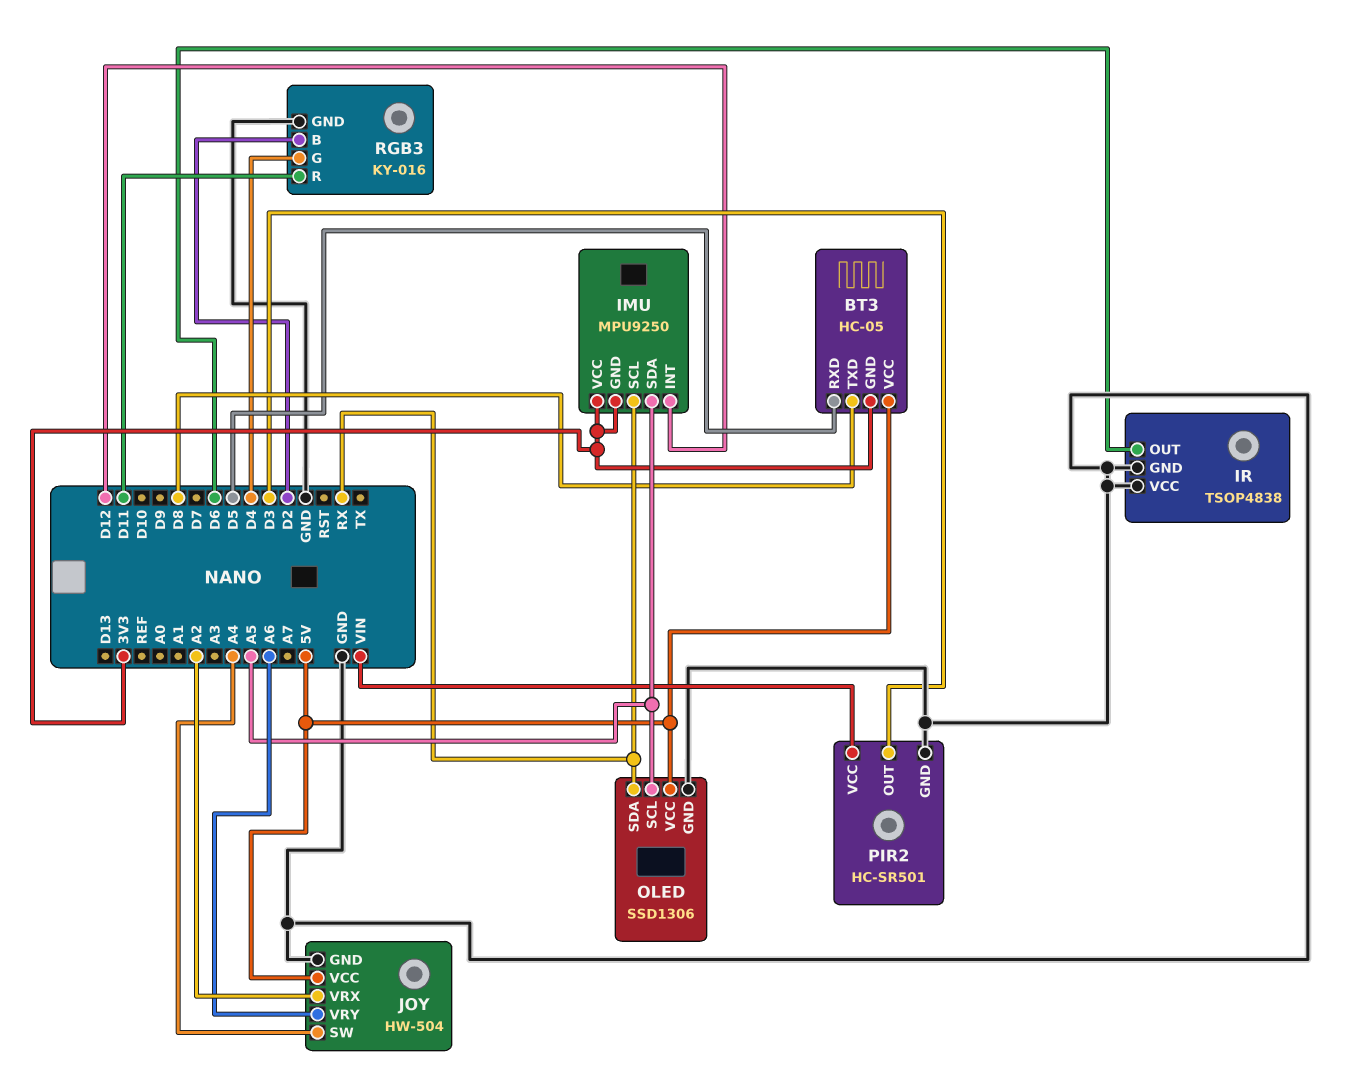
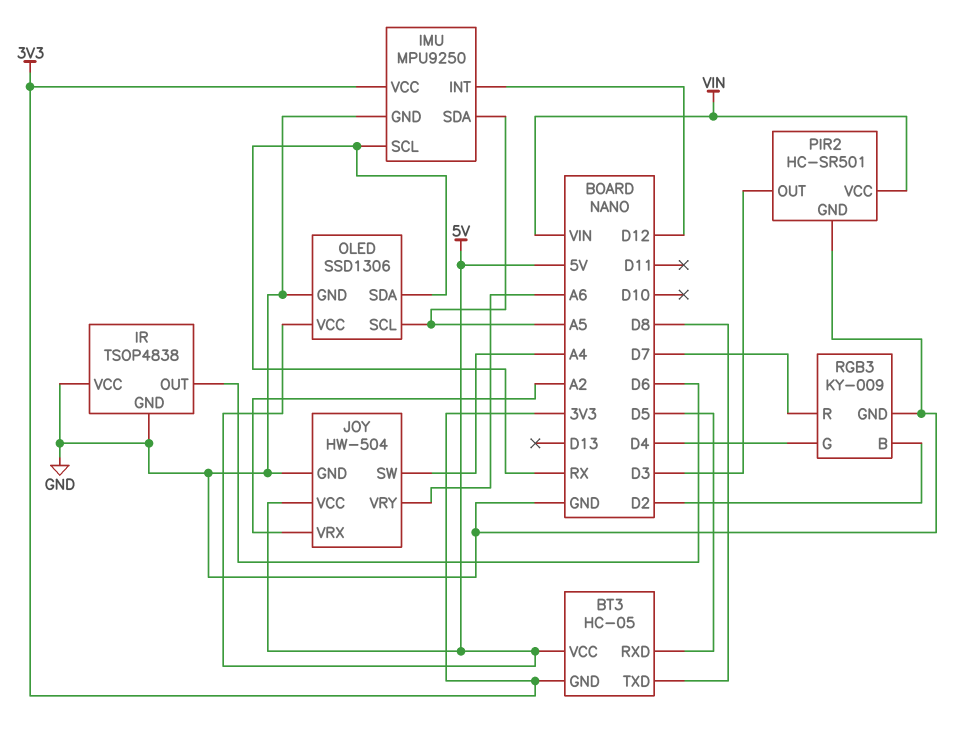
IMU pin GND: 3V3 -> GND
RGB3: KY-016 -> KY-009
RGB3 pin R: D11 -> D7

